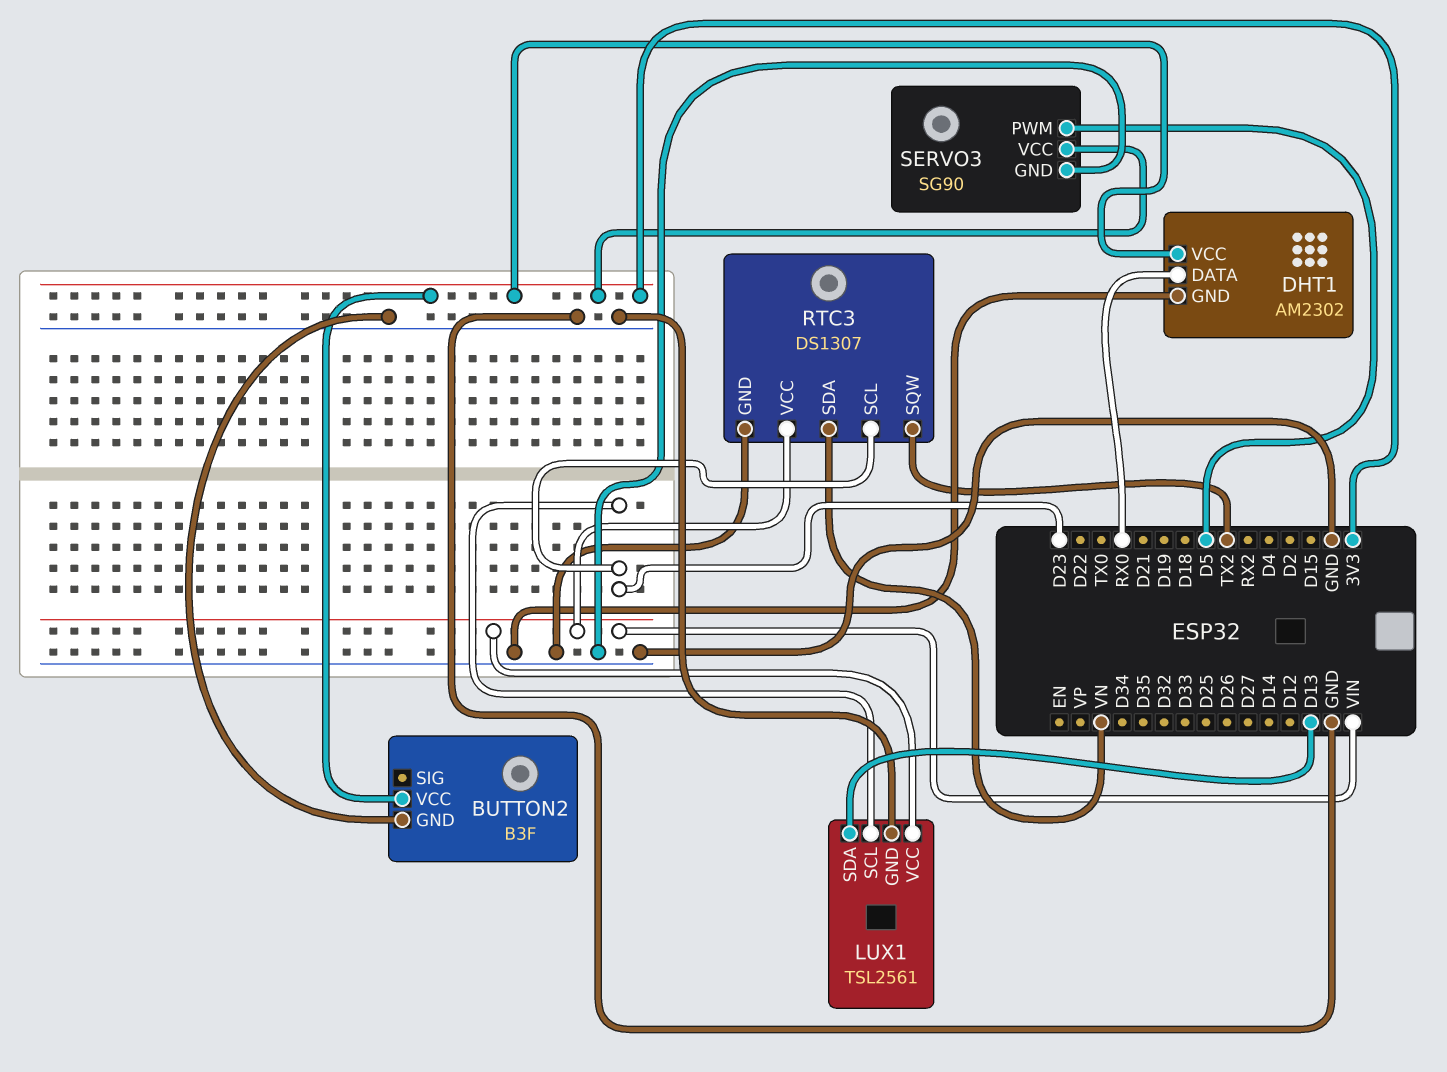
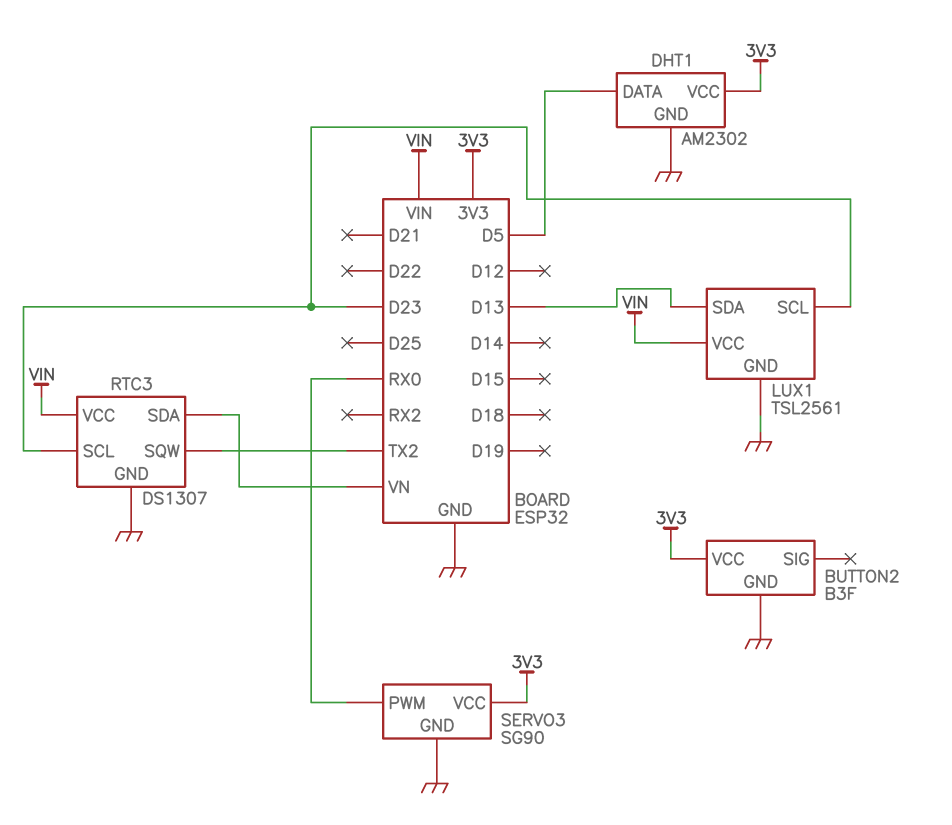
DHT1 pin DATA: RX0 -> D5
SERVO3 pin PWM: D5 -> RX0

